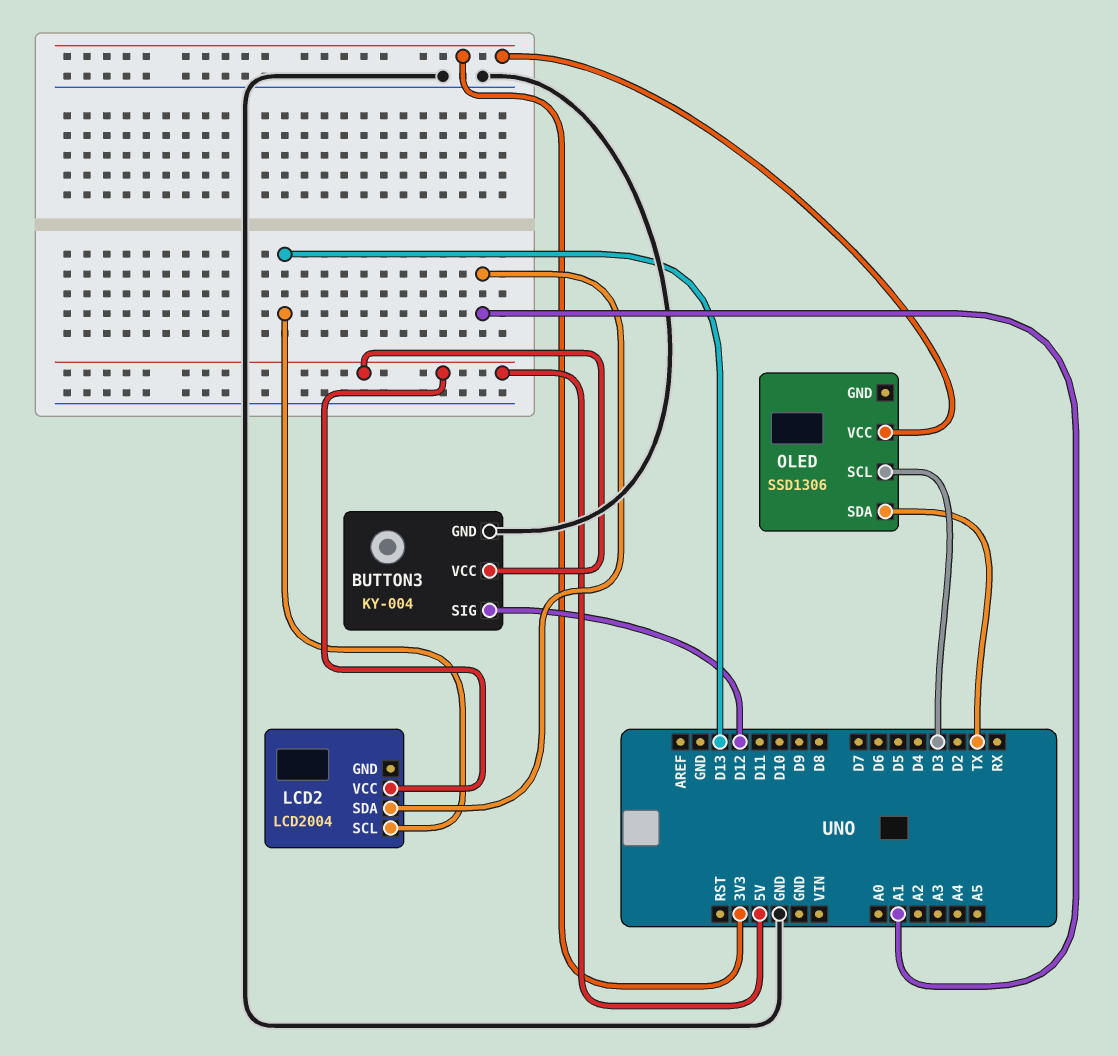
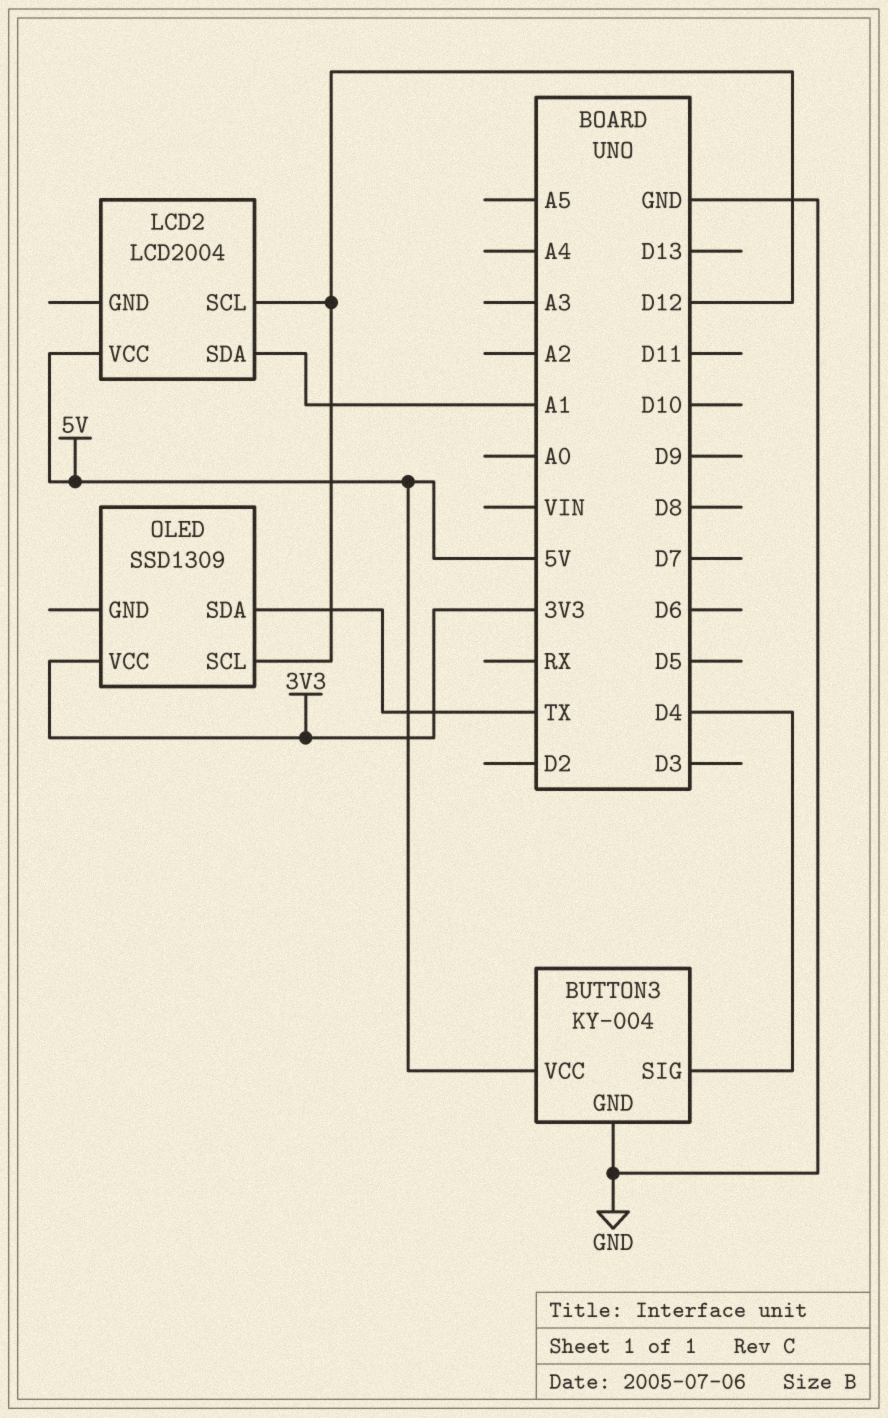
BUTTON3 pin SIG: D12 -> D4
LCD2 pin SCL: D13 -> D12
OLED: SSD1306 -> SSD1309
OLED pin SCL: D3 -> D12

